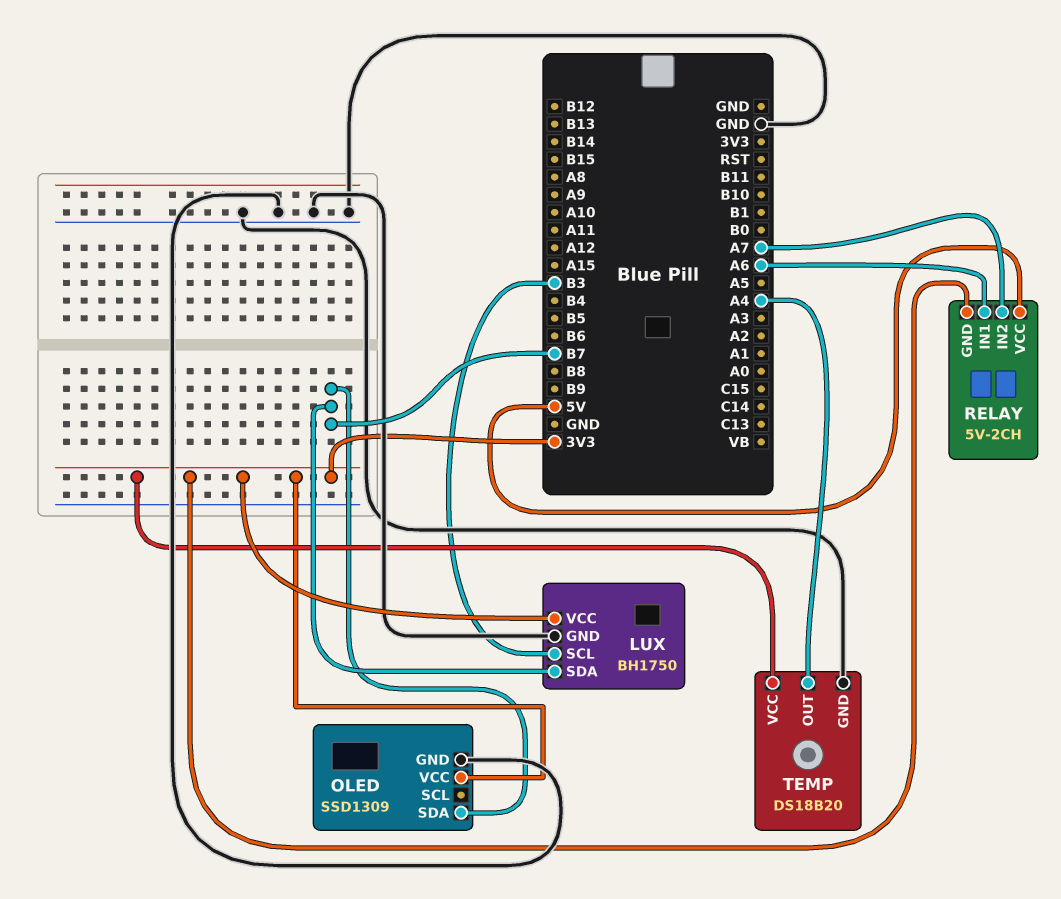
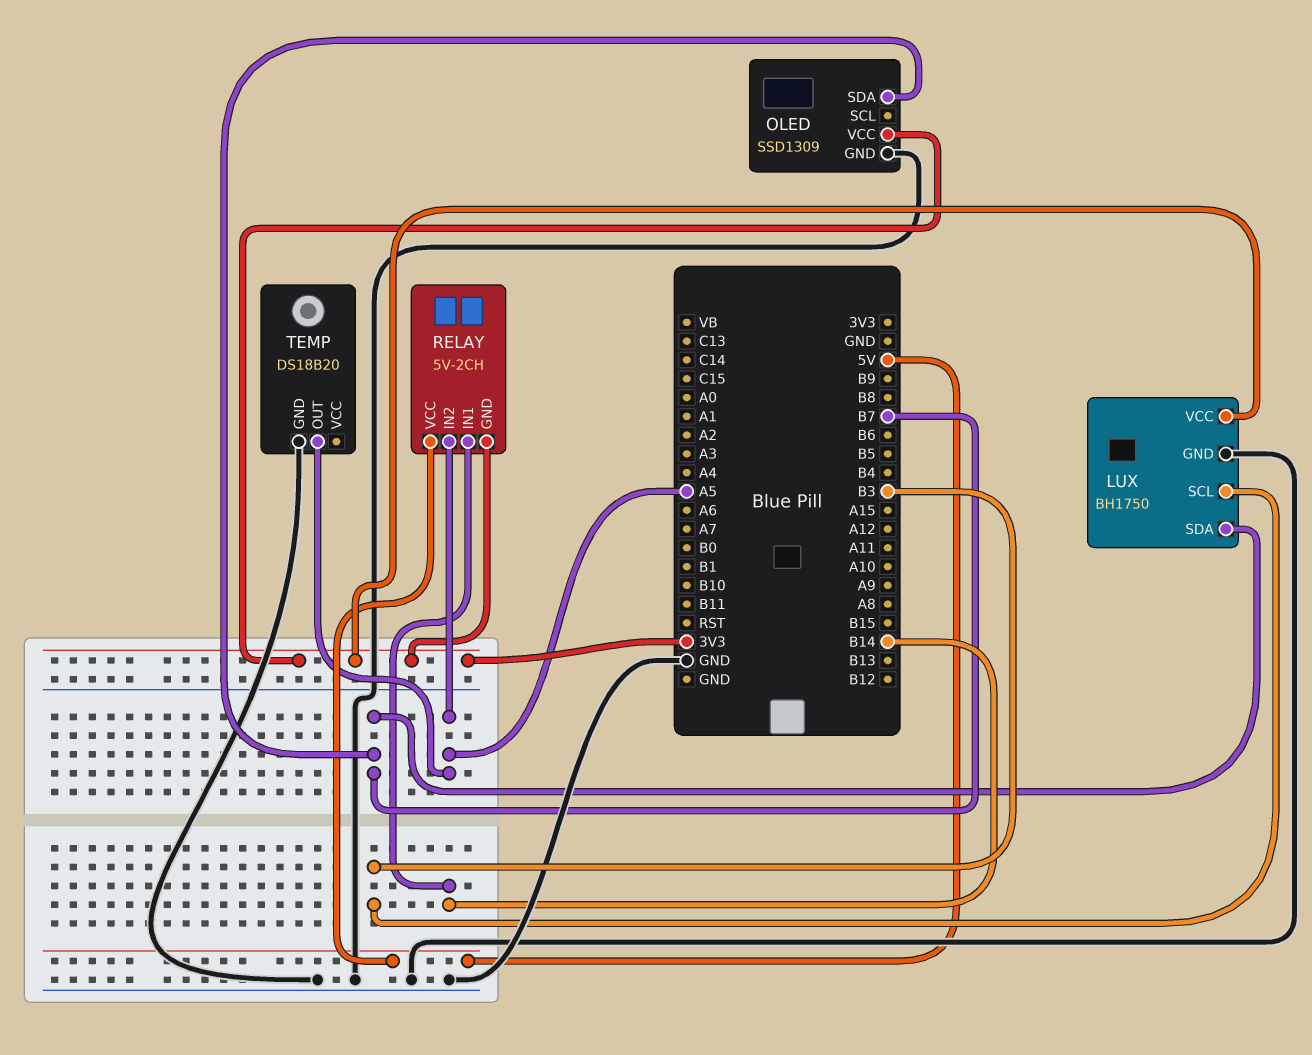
RELAY pin IN1: A6 -> B14
RELAY pin IN2: A7 -> A5
TEMP pin OUT: A4 -> A5
TEMP pin VCC: 3V3 -> none

